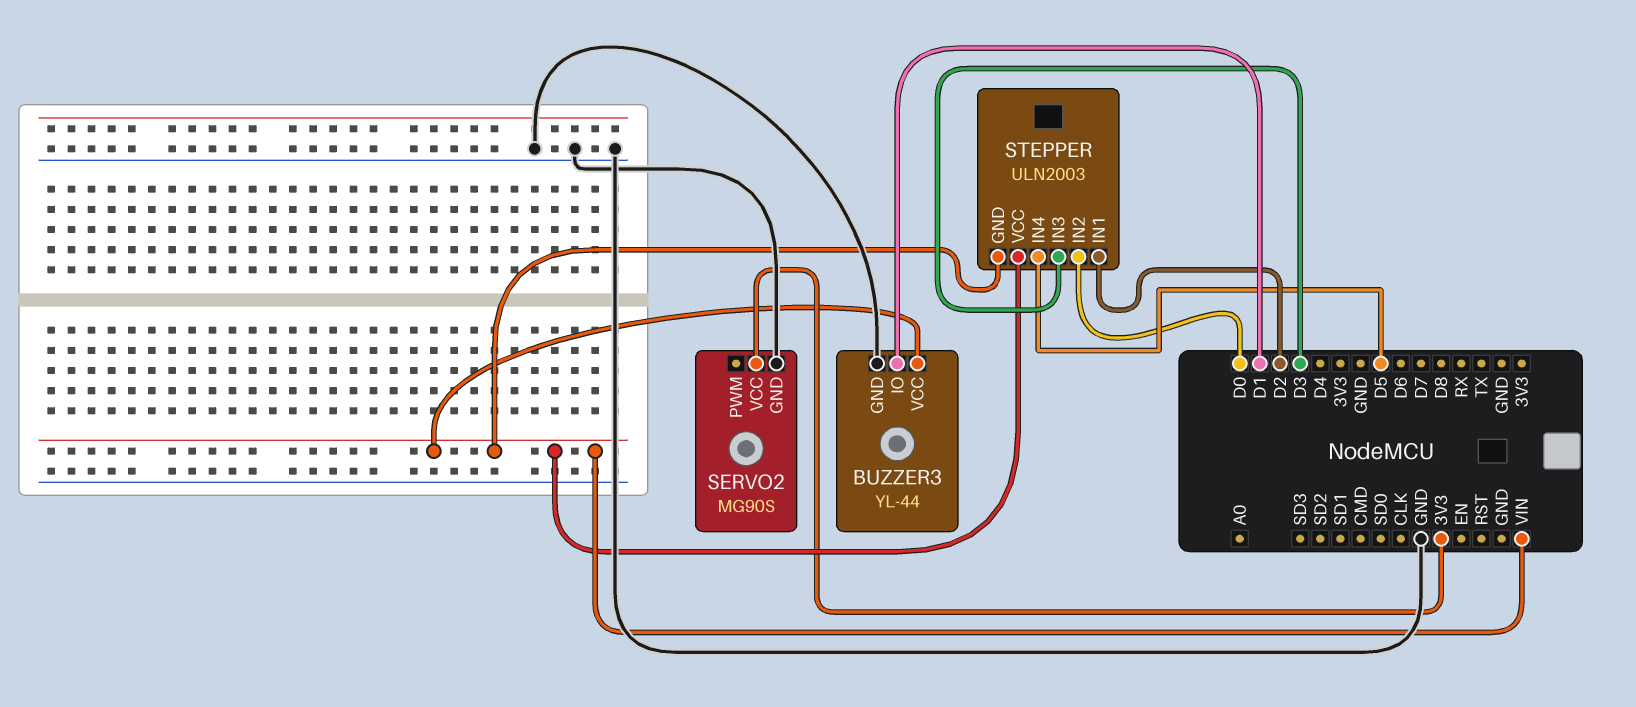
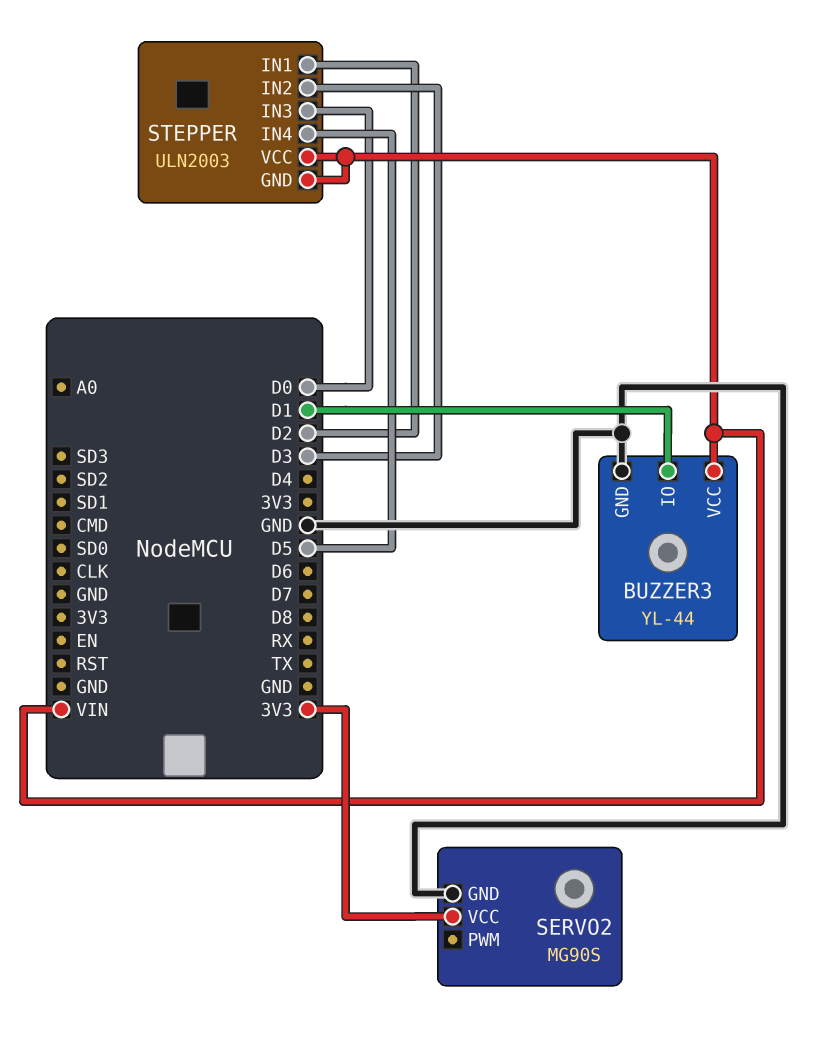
STEPPER pin IN2: D0 -> D3
STEPPER pin IN3: D3 -> D0

